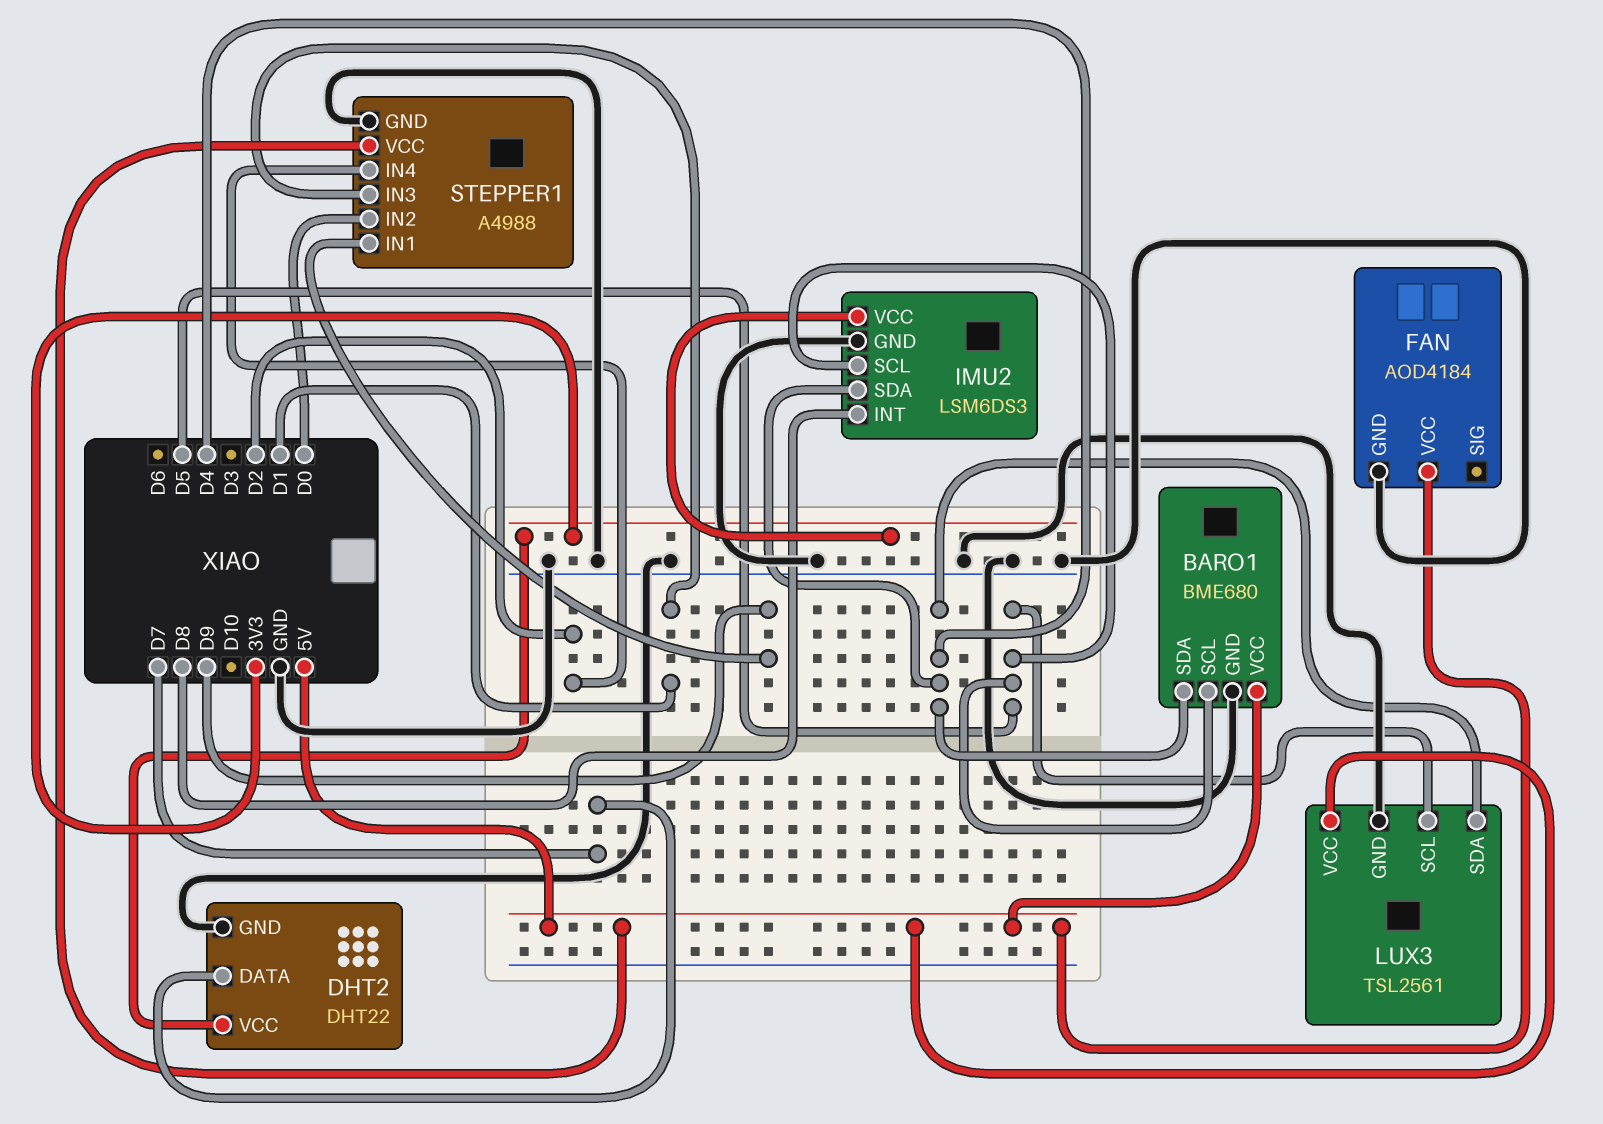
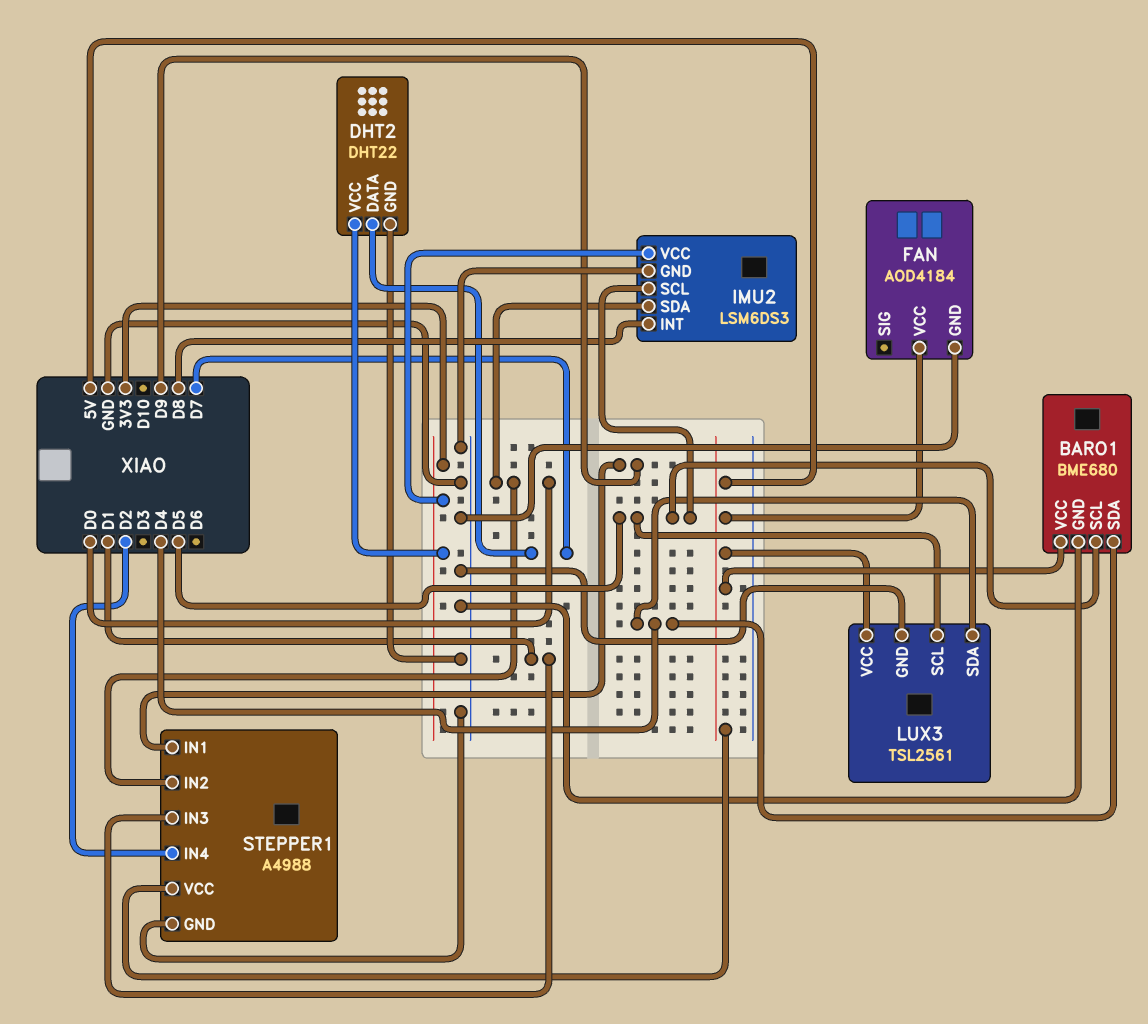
IMU2 pin SDA: D4 -> D0

